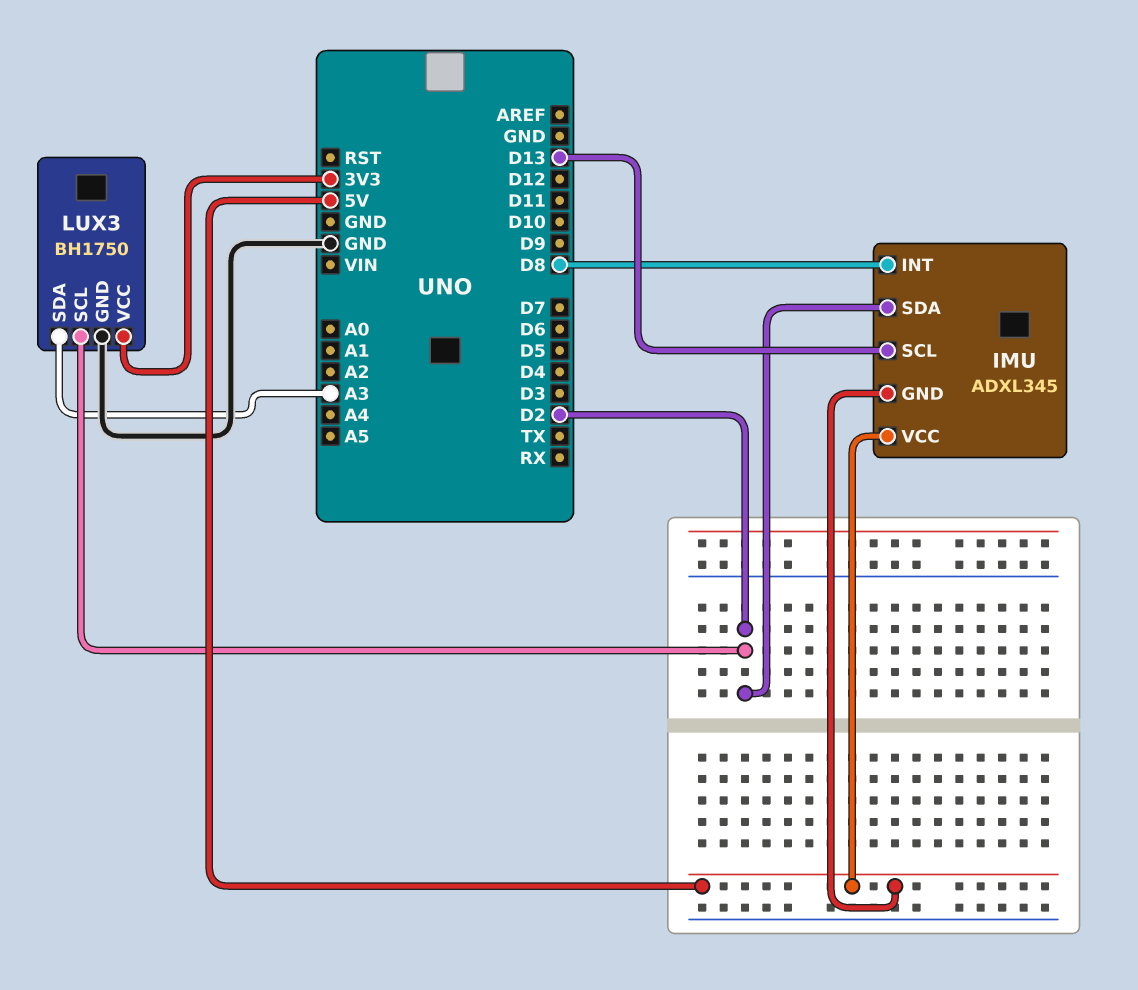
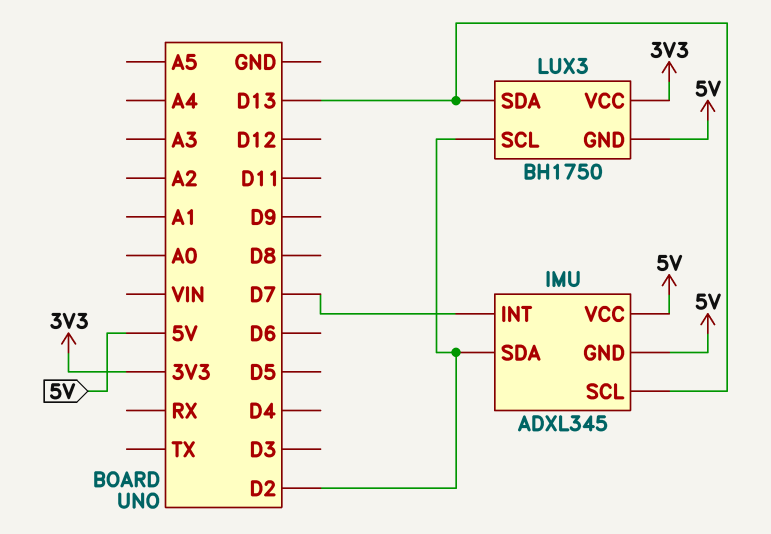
IMU pin INT: D8 -> D7
LUX3 pin GND: GND -> 5V
LUX3 pin SDA: A3 -> D13

